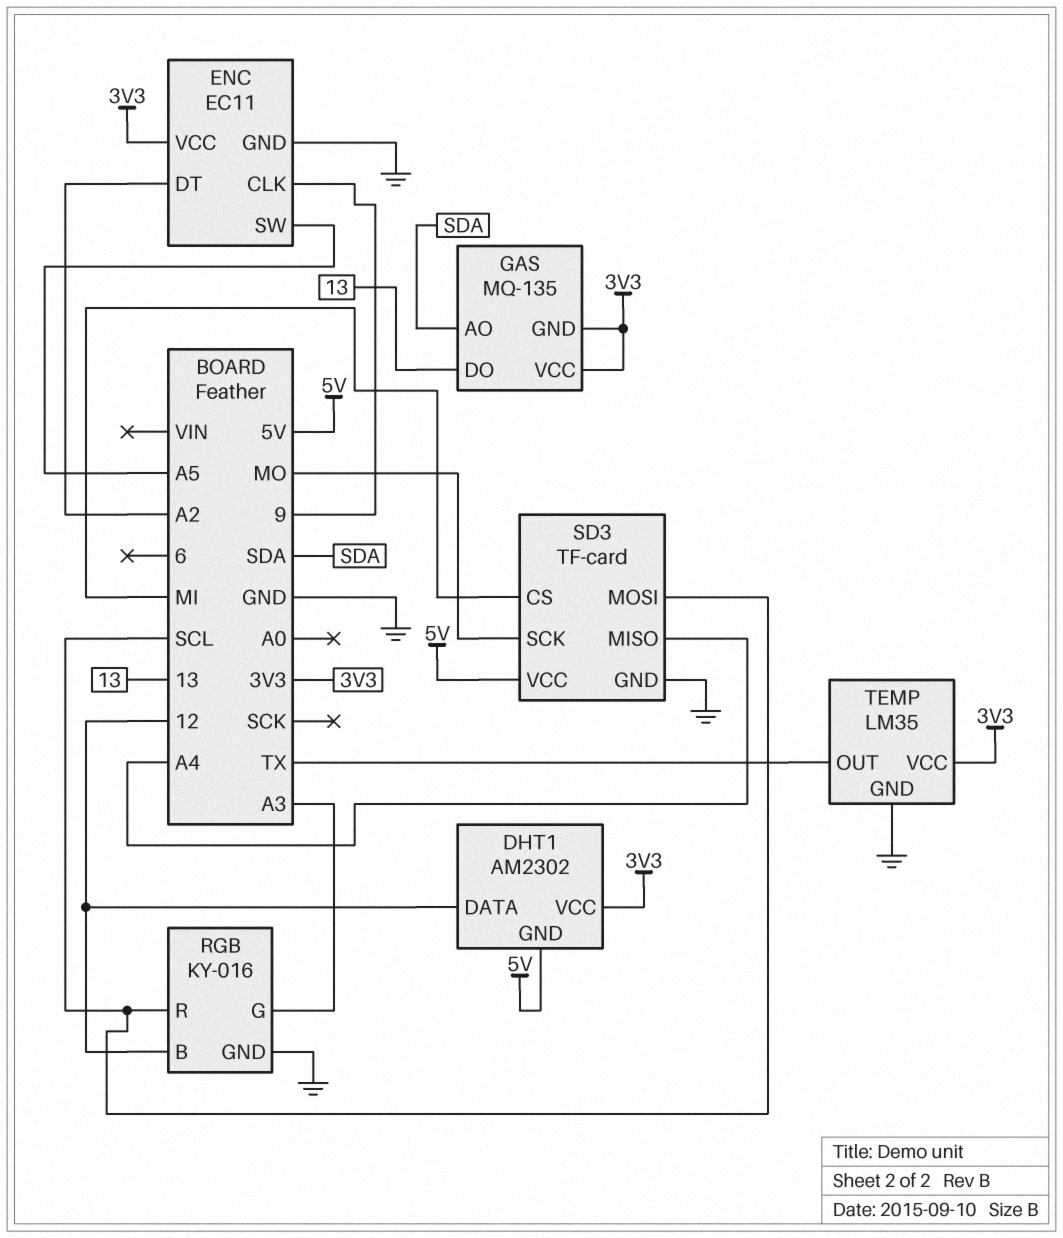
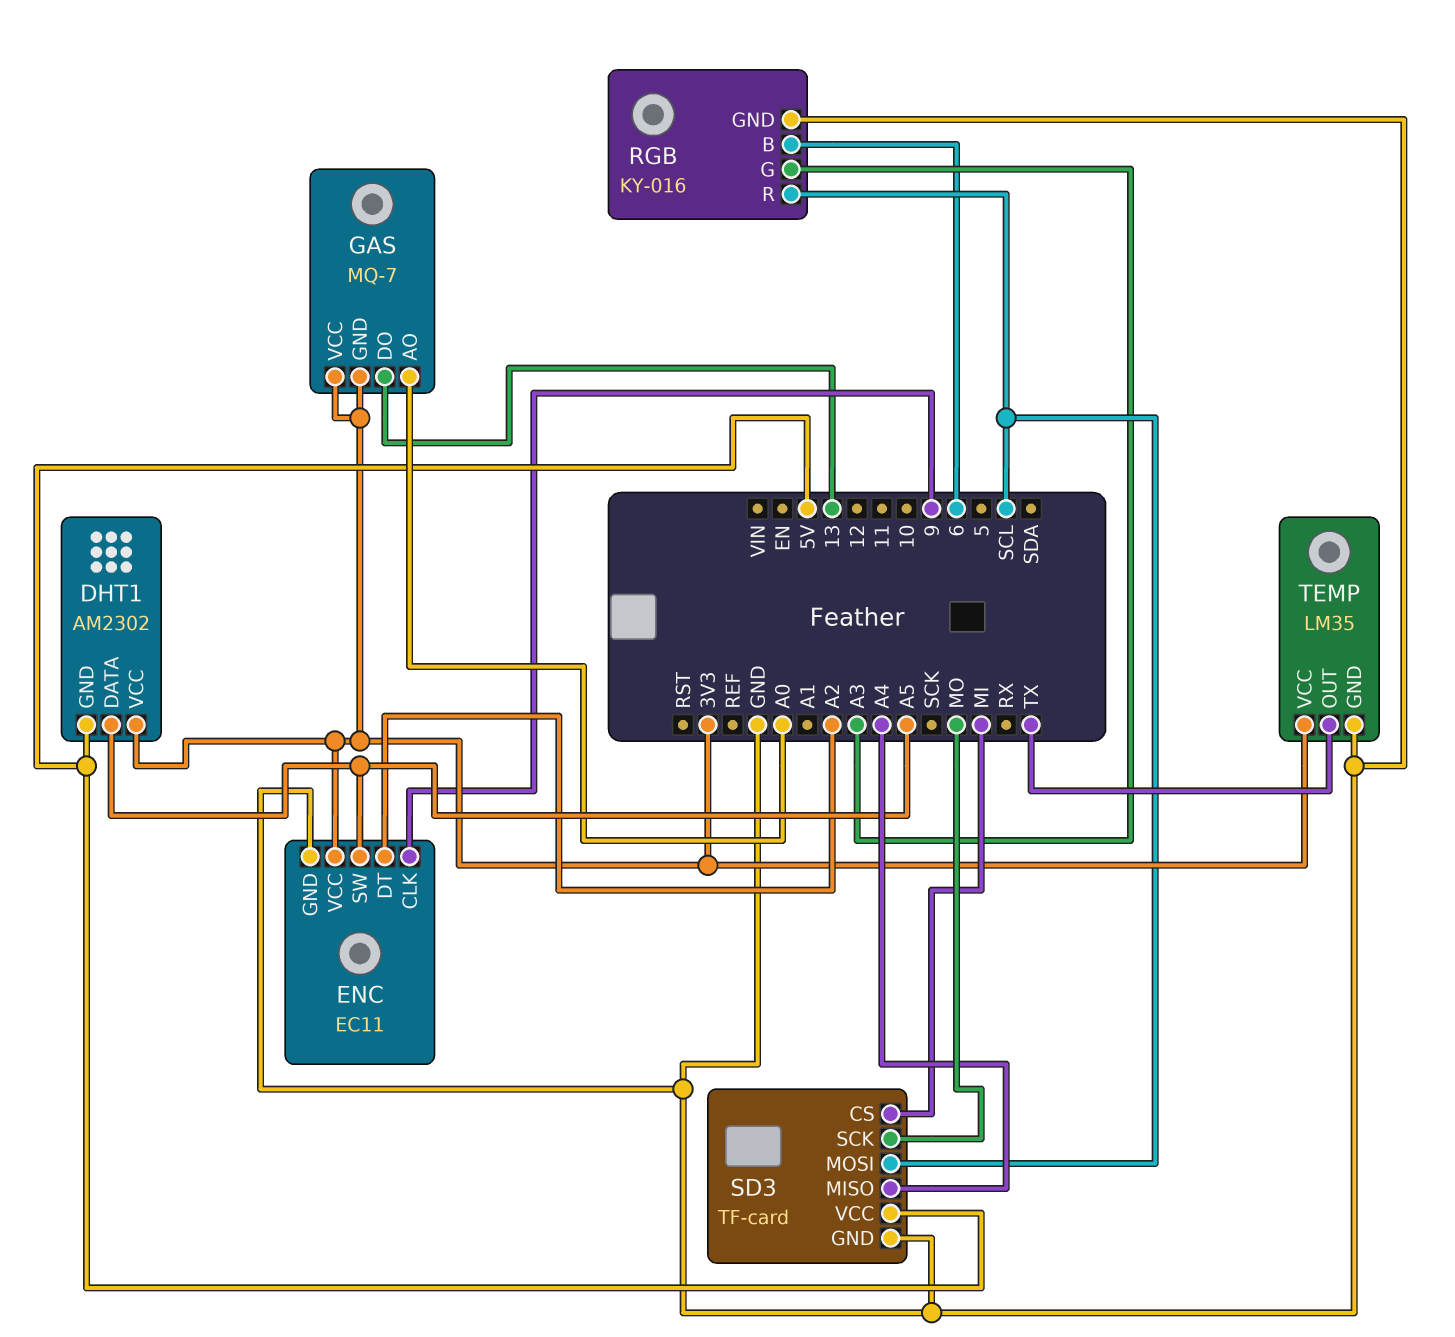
DHT1 pin DATA: 12 -> A5
GAS: MQ-135 -> MQ-7
GAS pin AO: SDA -> A0
RGB pin B: 12 -> 6

